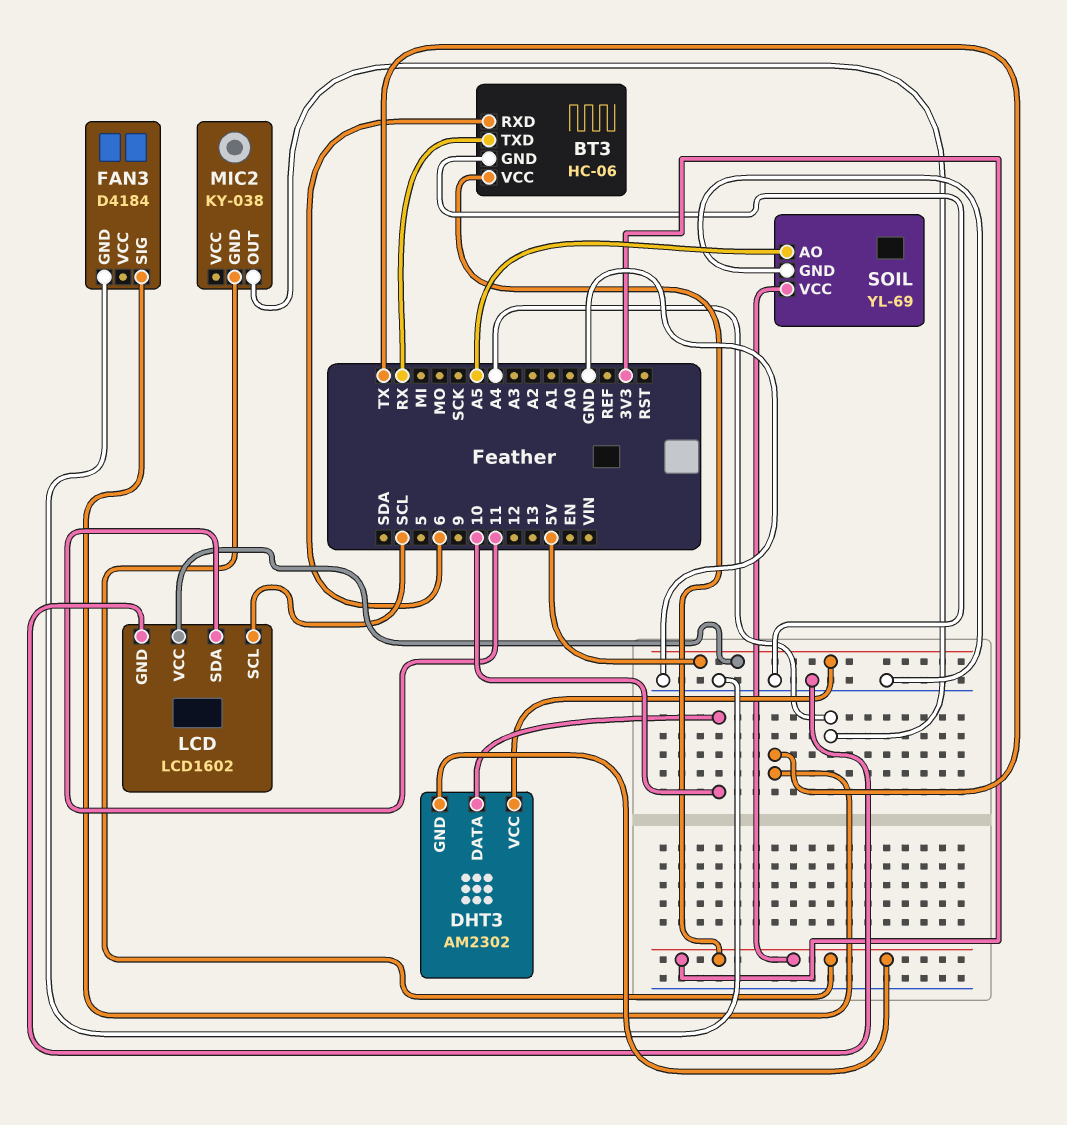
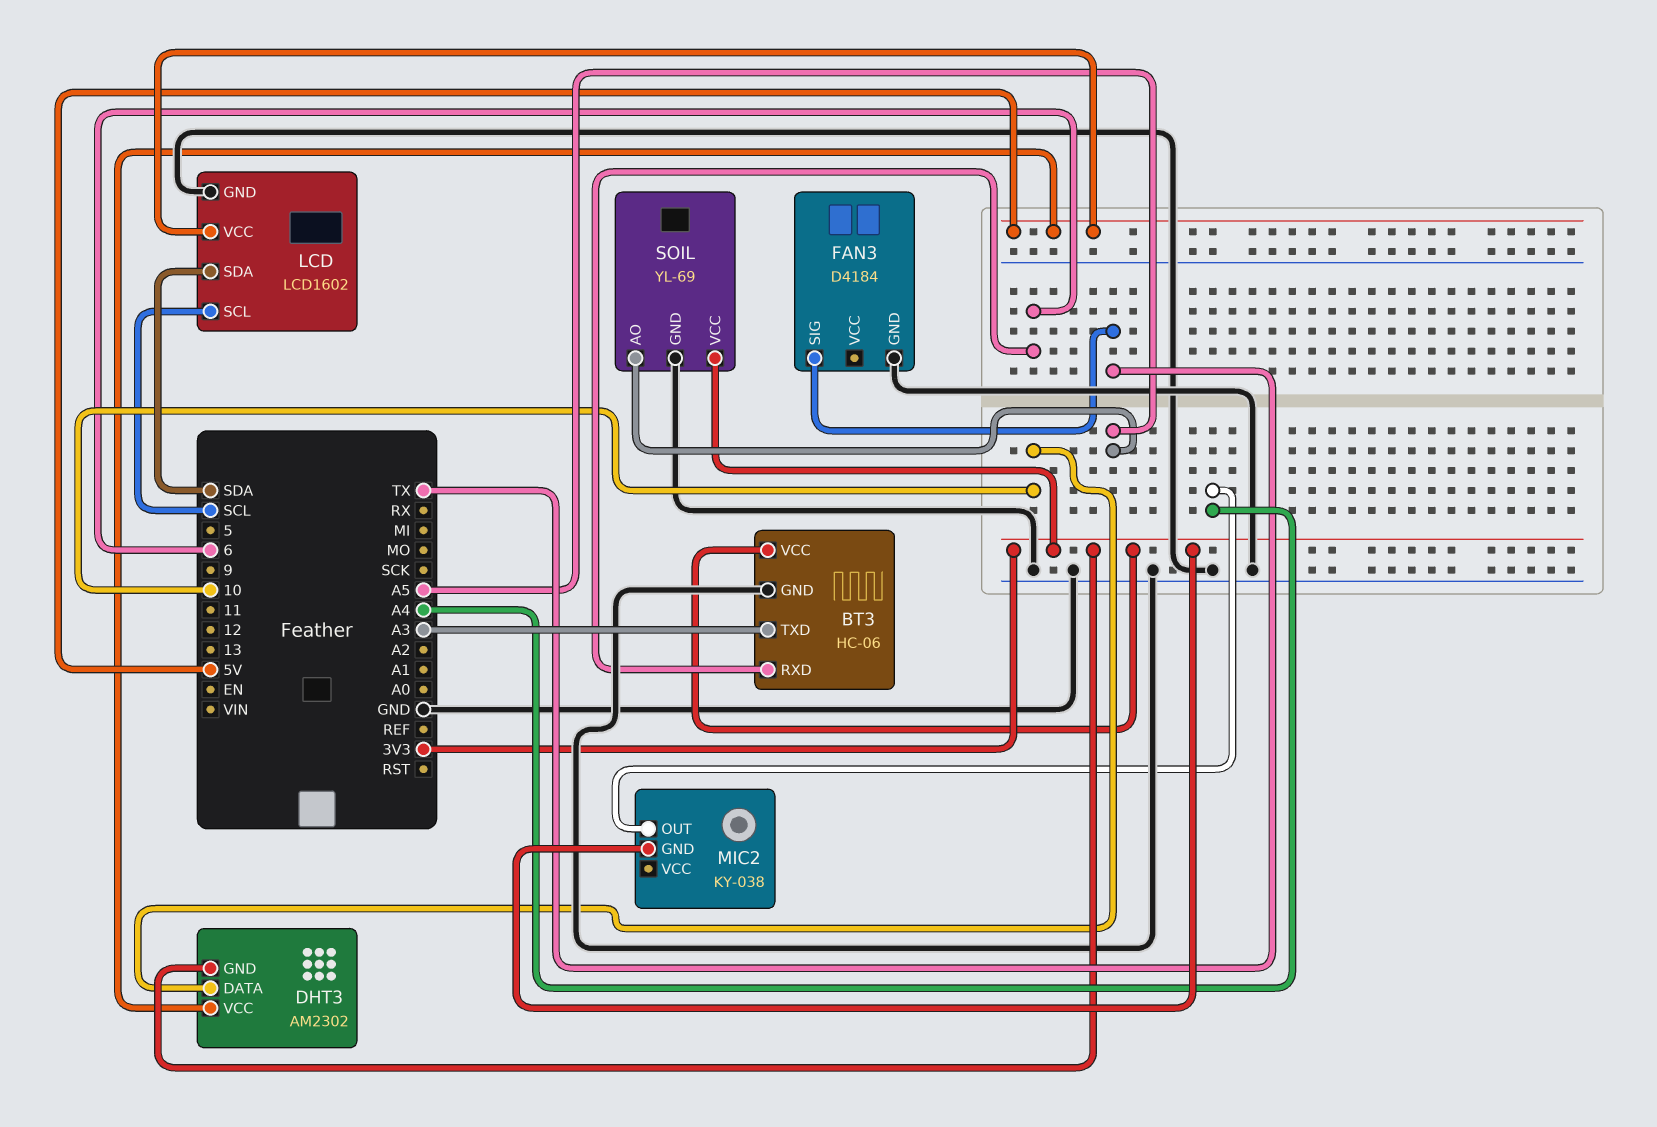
BT3 pin TXD: RX -> A3
LCD pin SDA: 11 -> SDA

